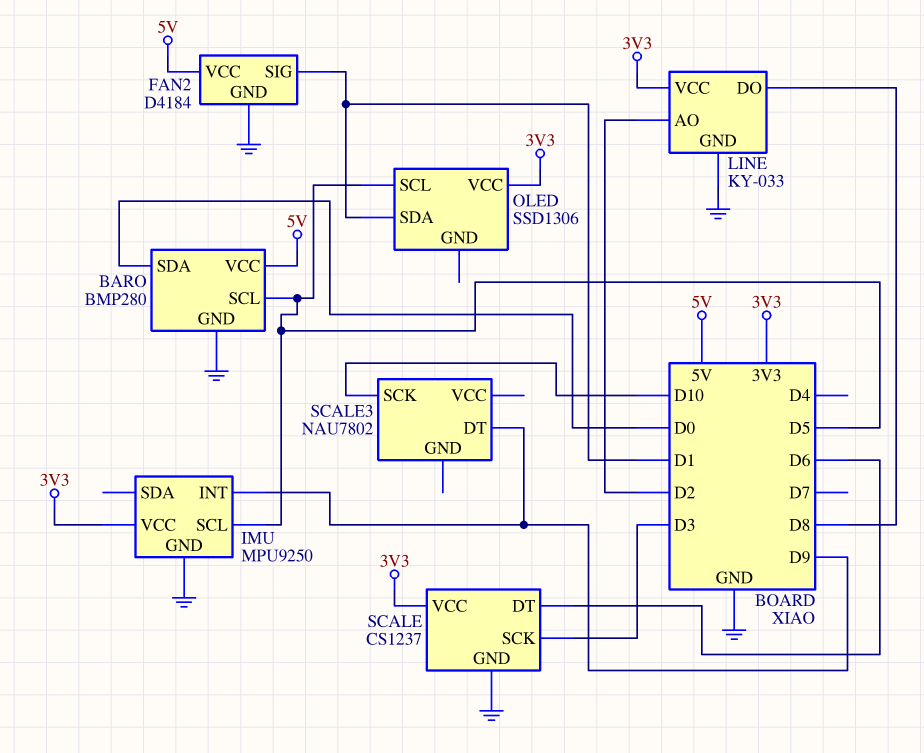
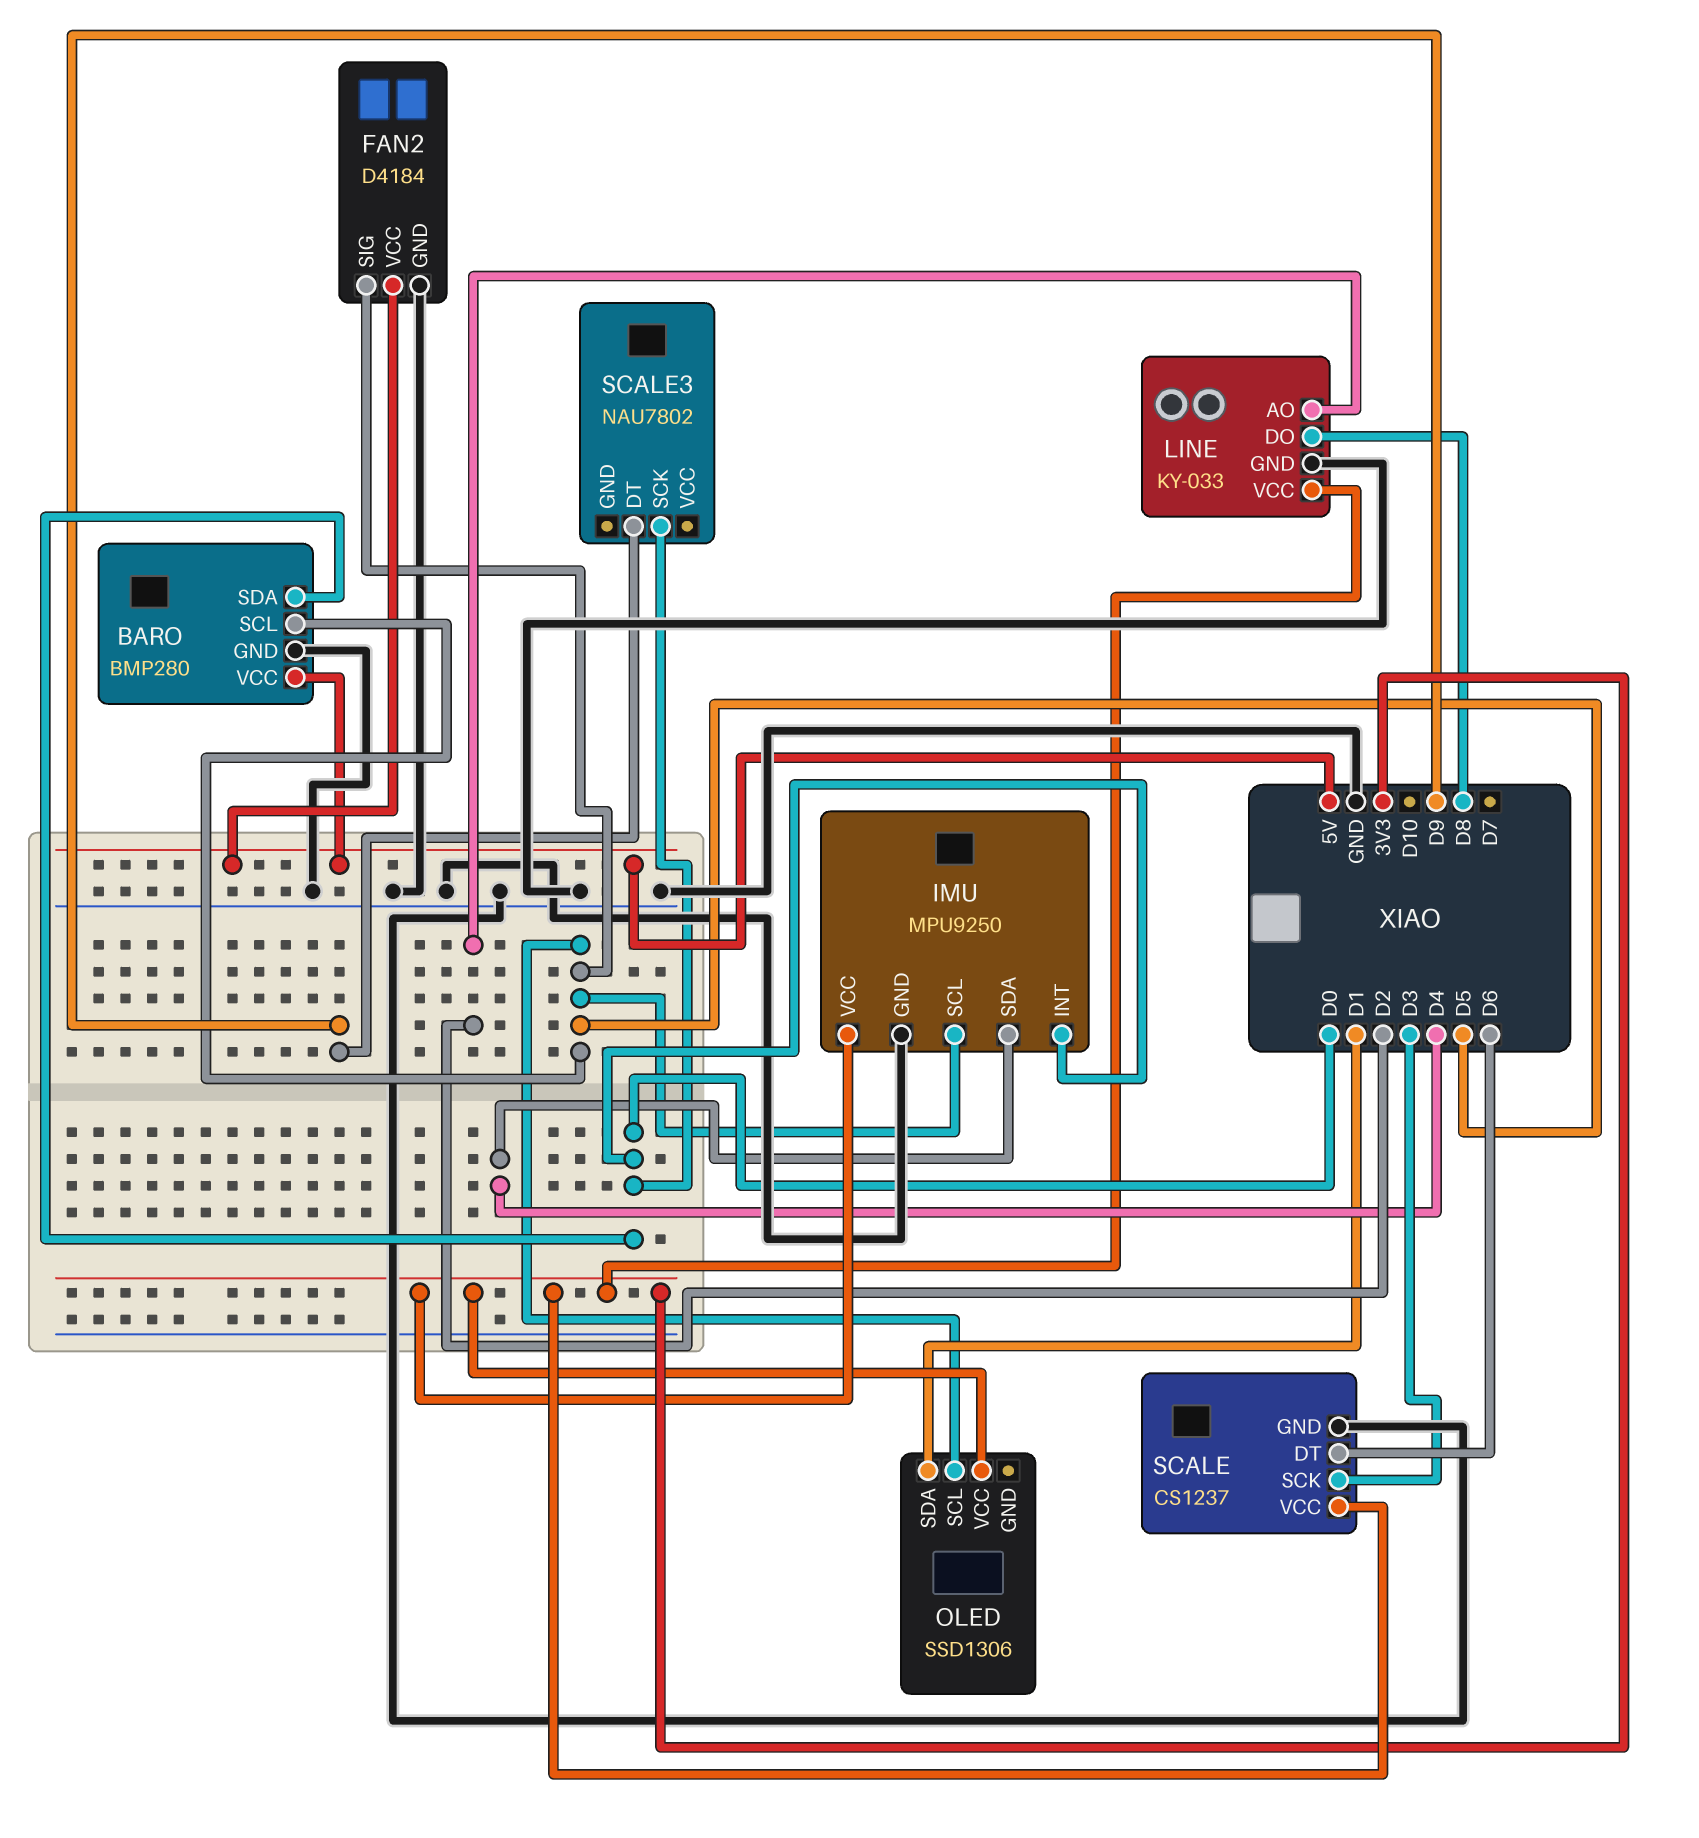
FAN2 pin SIG: D1 -> D5
IMU pin INT: D9 -> D0
IMU pin SDA: none -> D4
SCALE3 pin SCK: D10 -> D0

